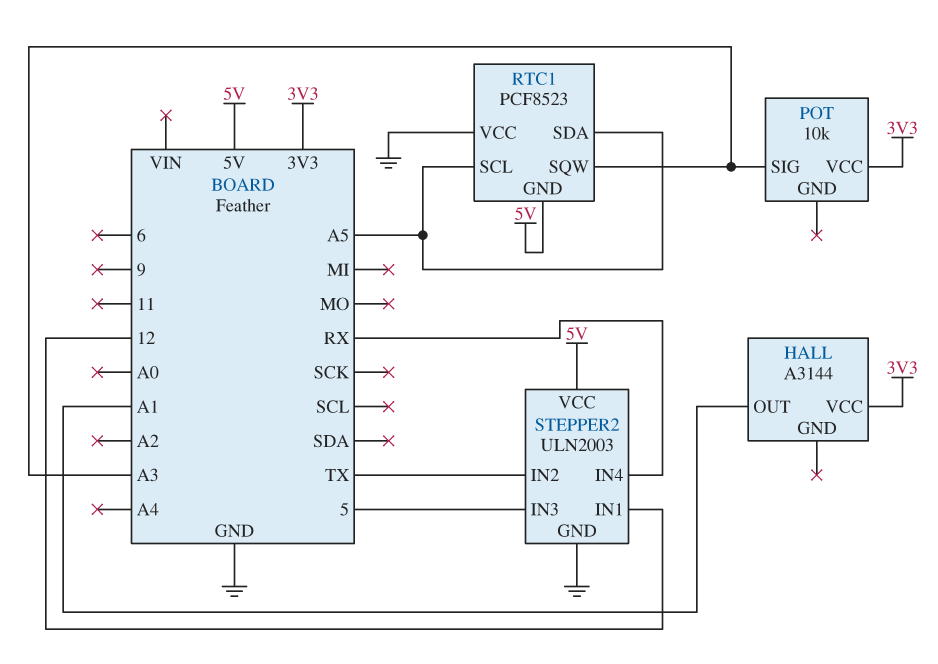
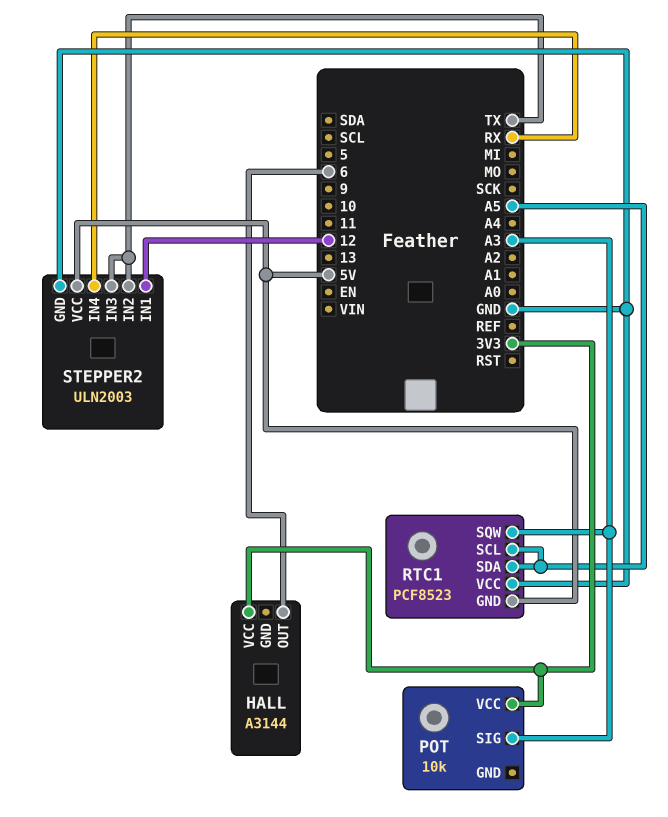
HALL pin OUT: A1 -> 6
STEPPER2 pin IN3: 5 -> TX

